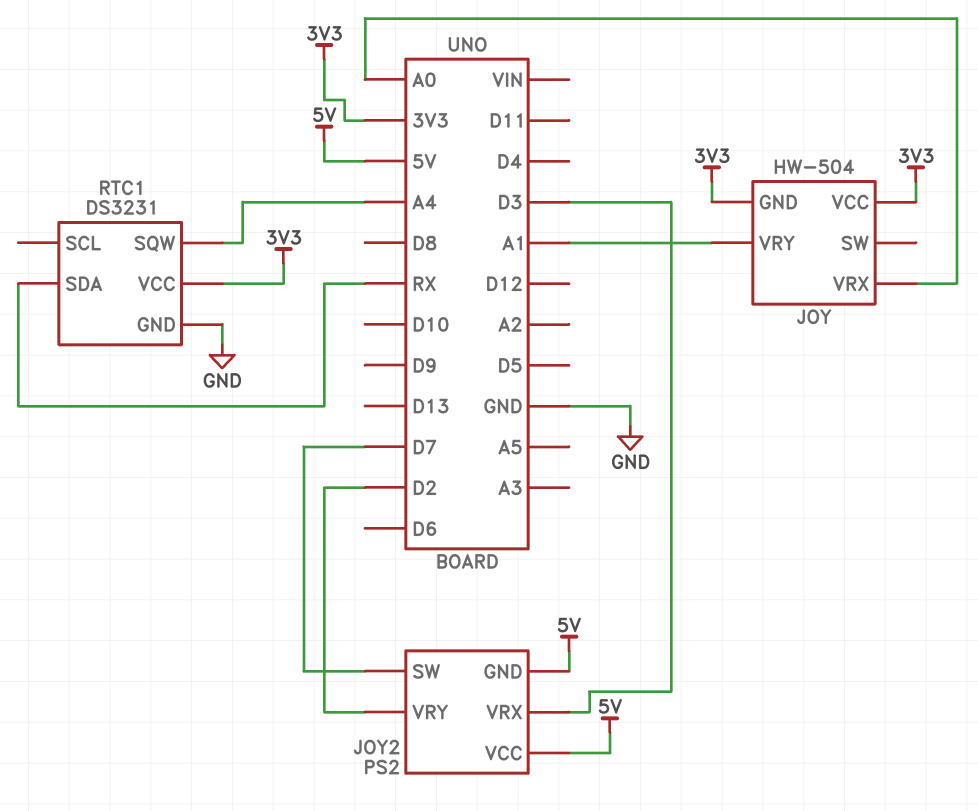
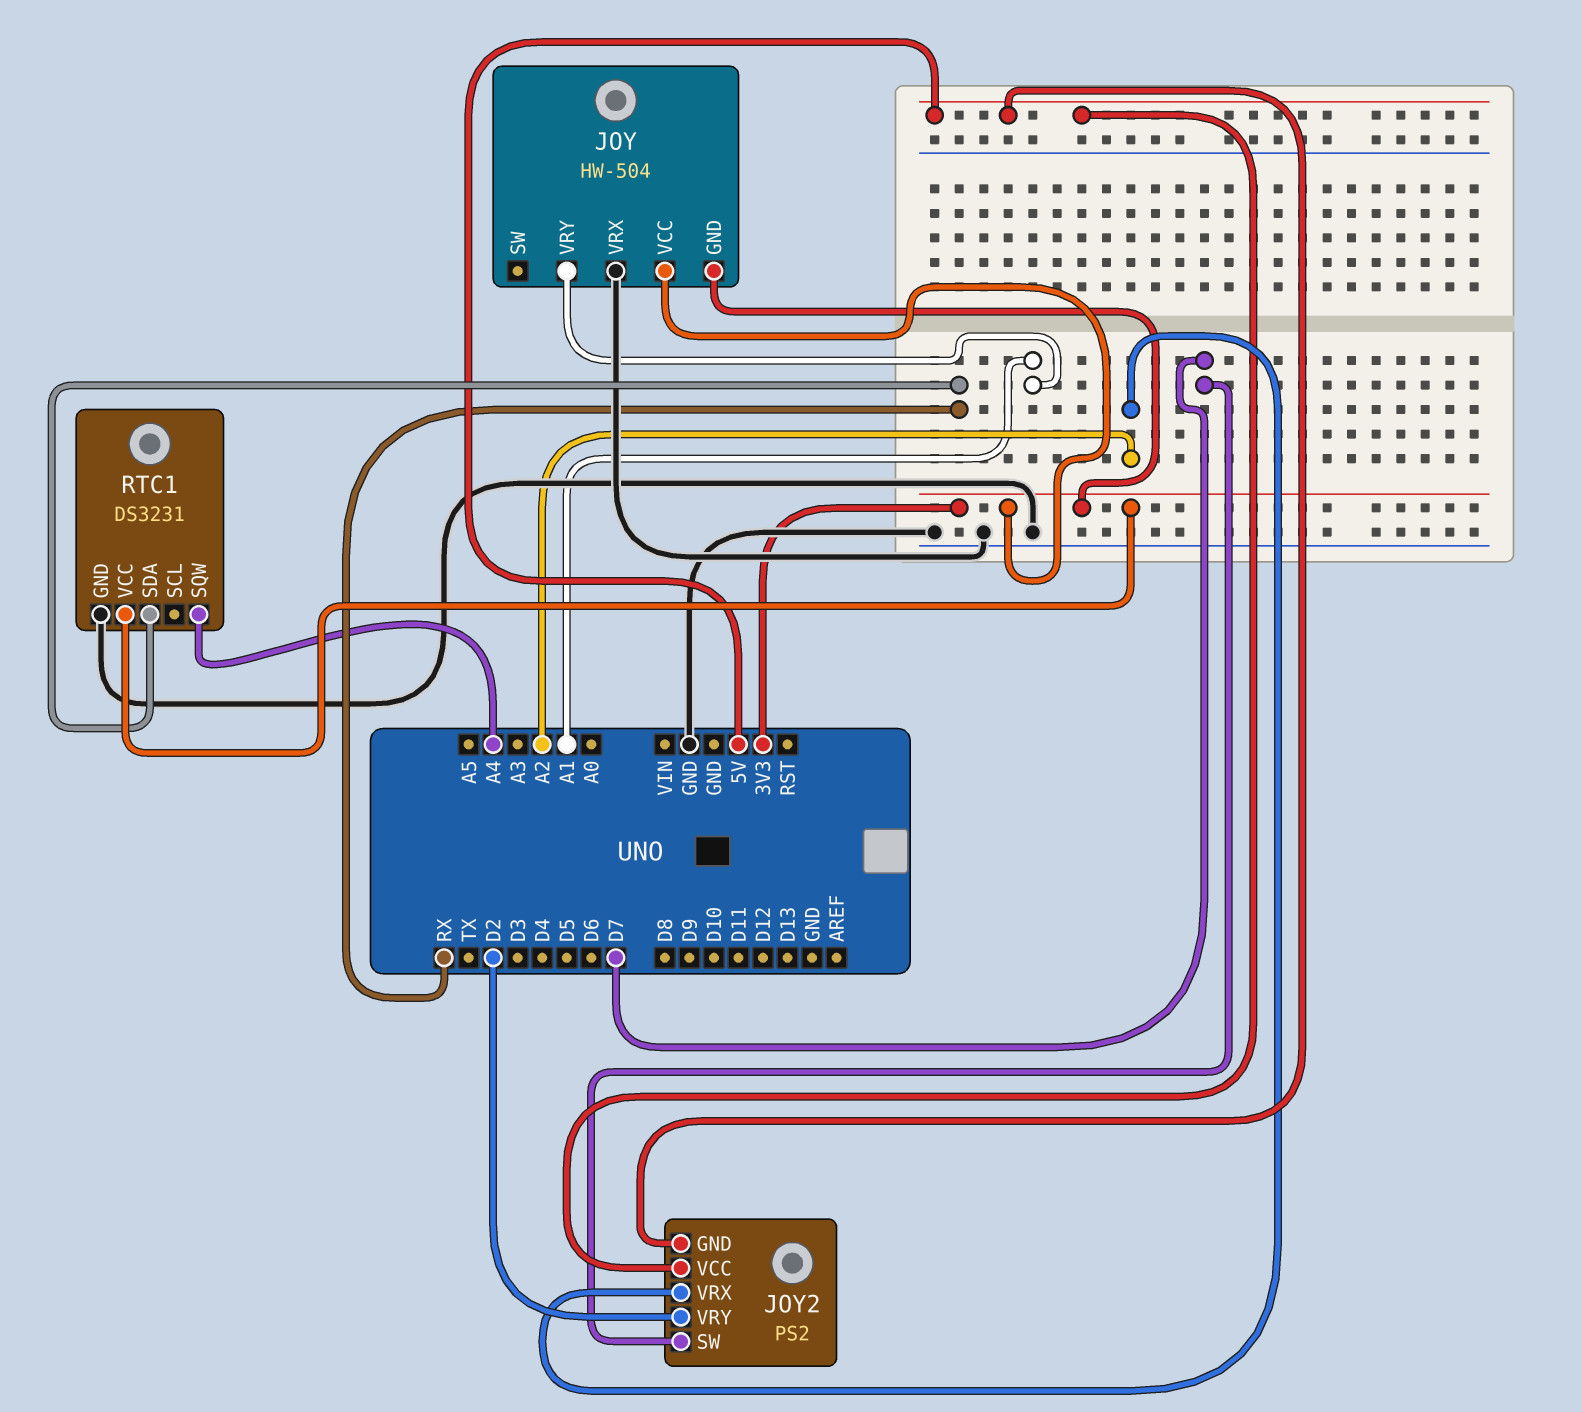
JOY pin VRX: A0 -> GND
JOY2 pin VRX: D3 -> A2

